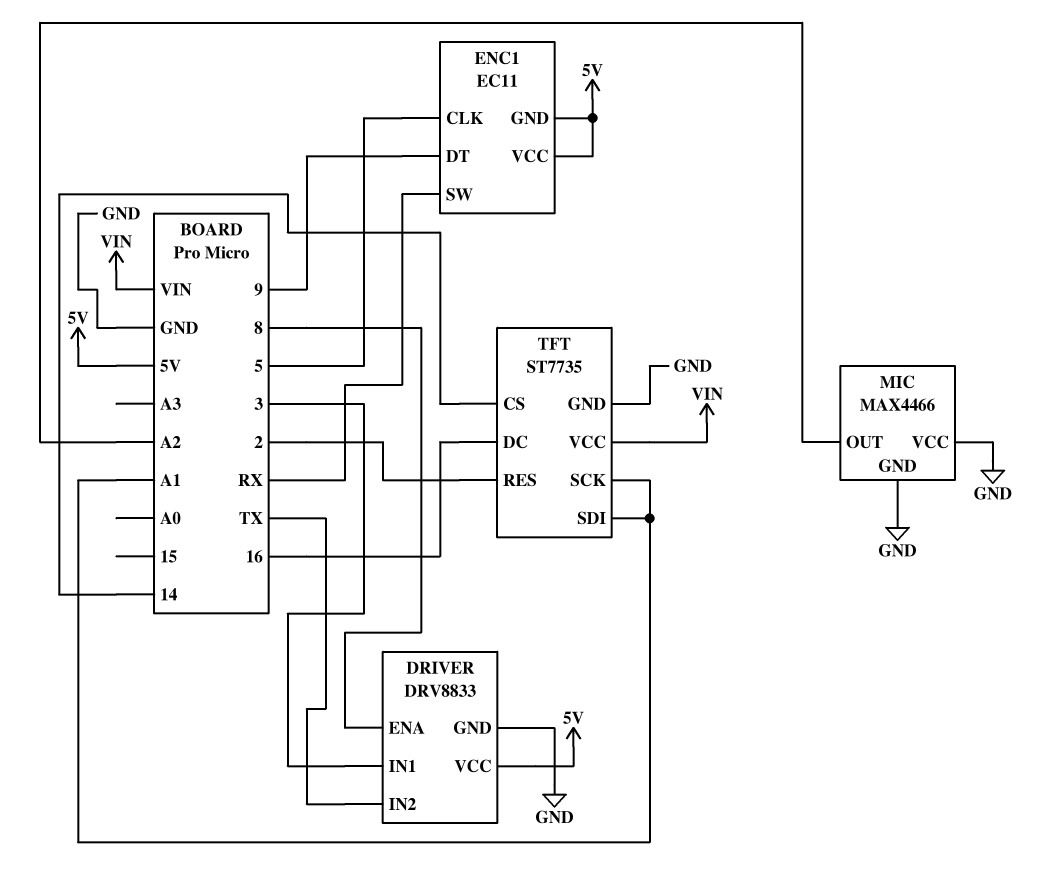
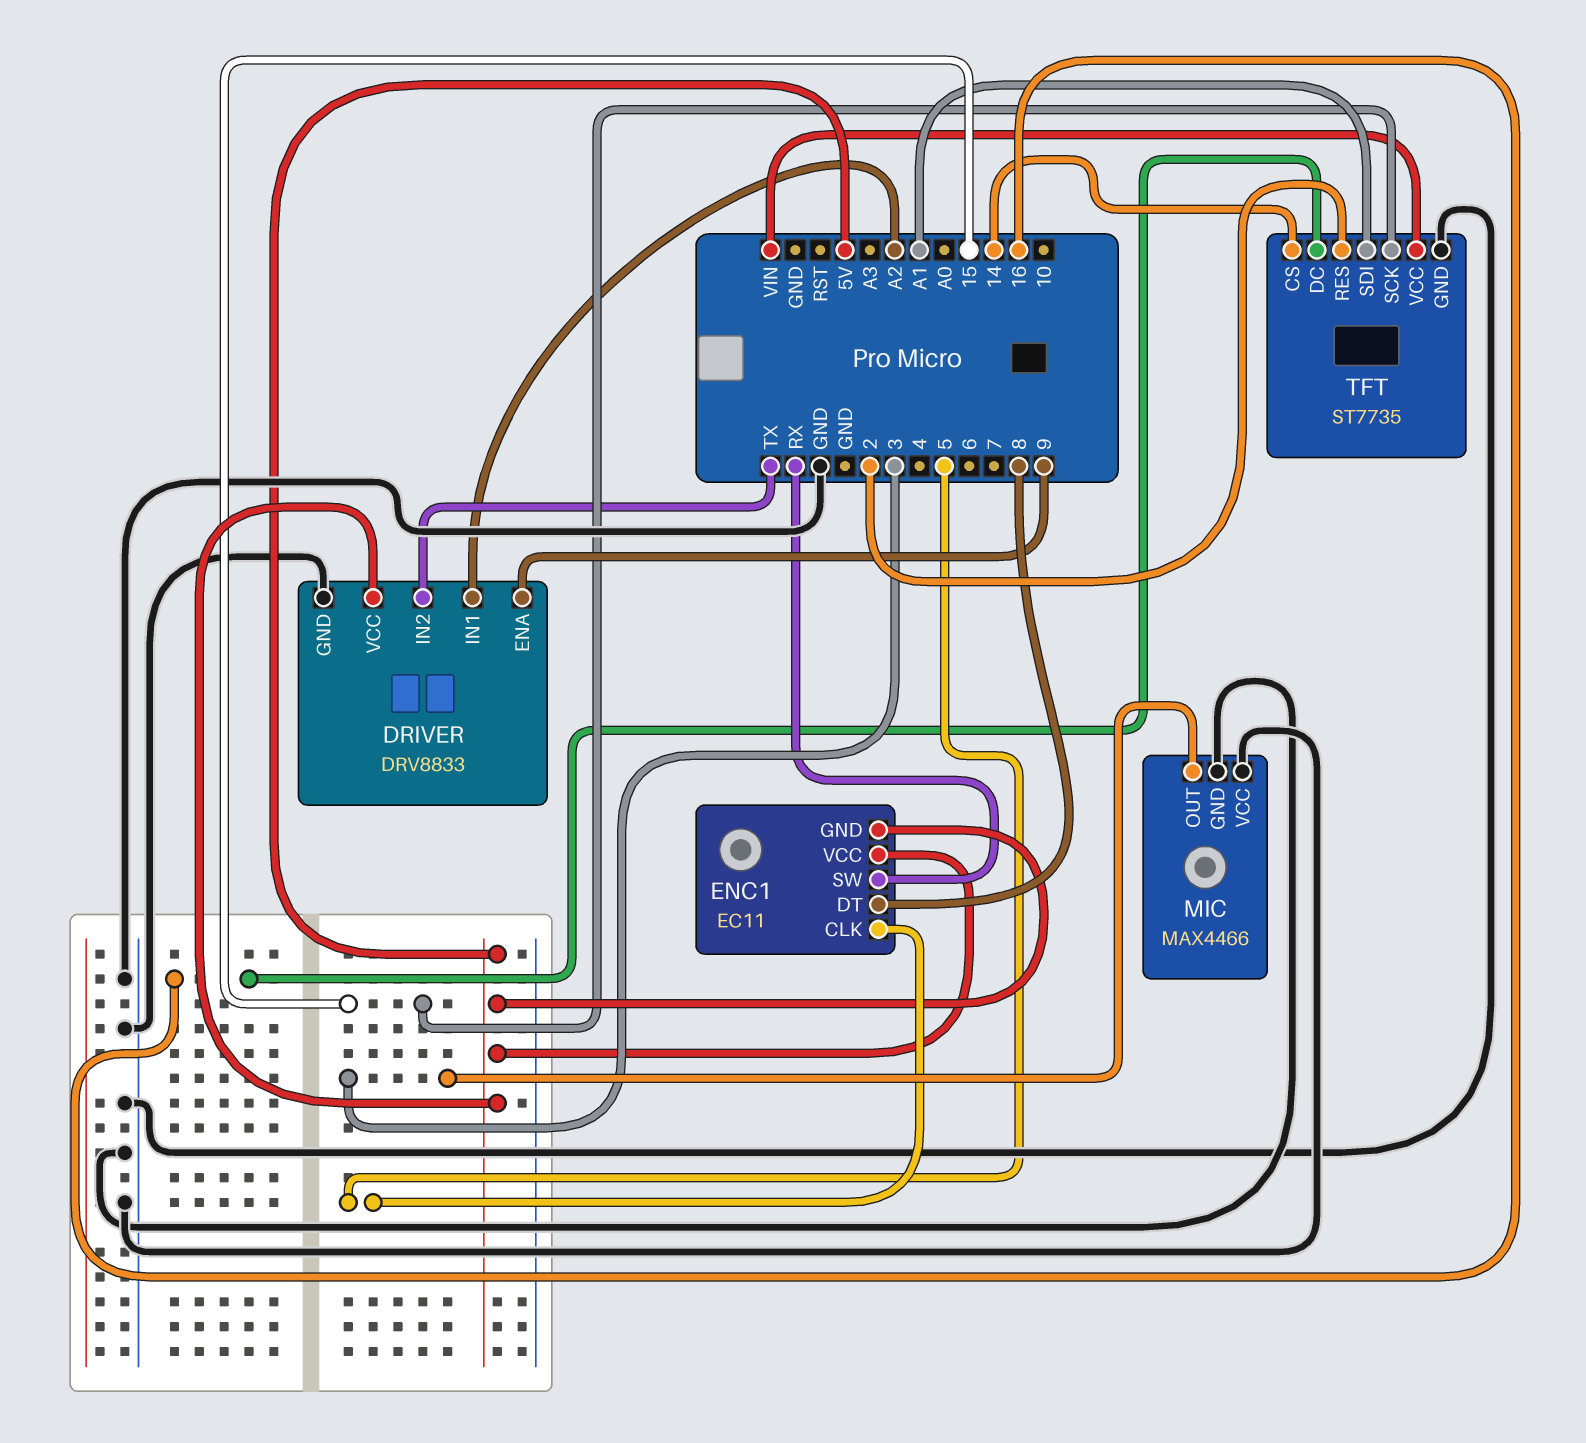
DRIVER pin ENA: 8 -> 9
DRIVER pin IN1: 3 -> A2
ENC1 pin DT: 9 -> 8
MIC pin OUT: A2 -> 3
TFT pin SCK: A1 -> 15

